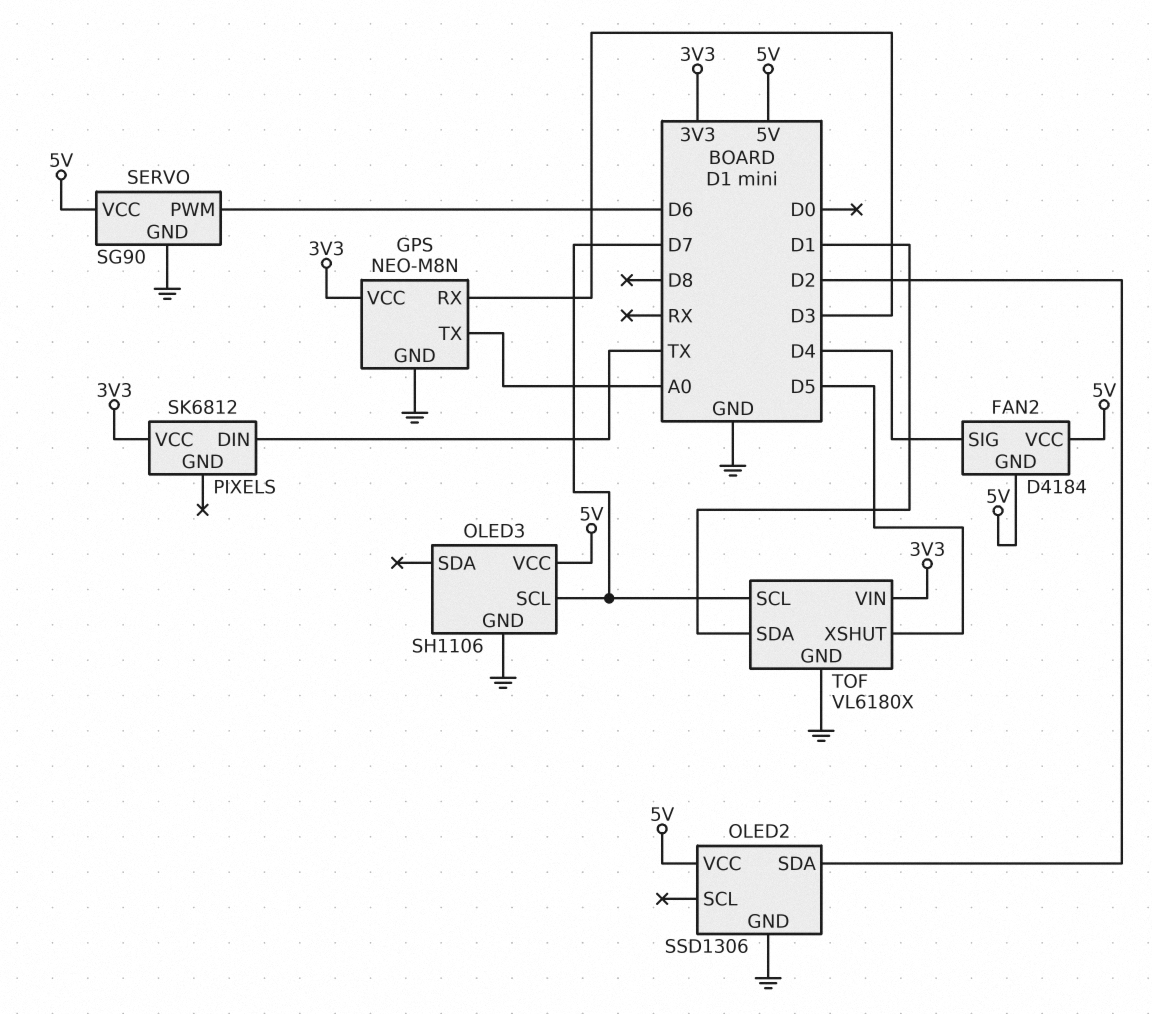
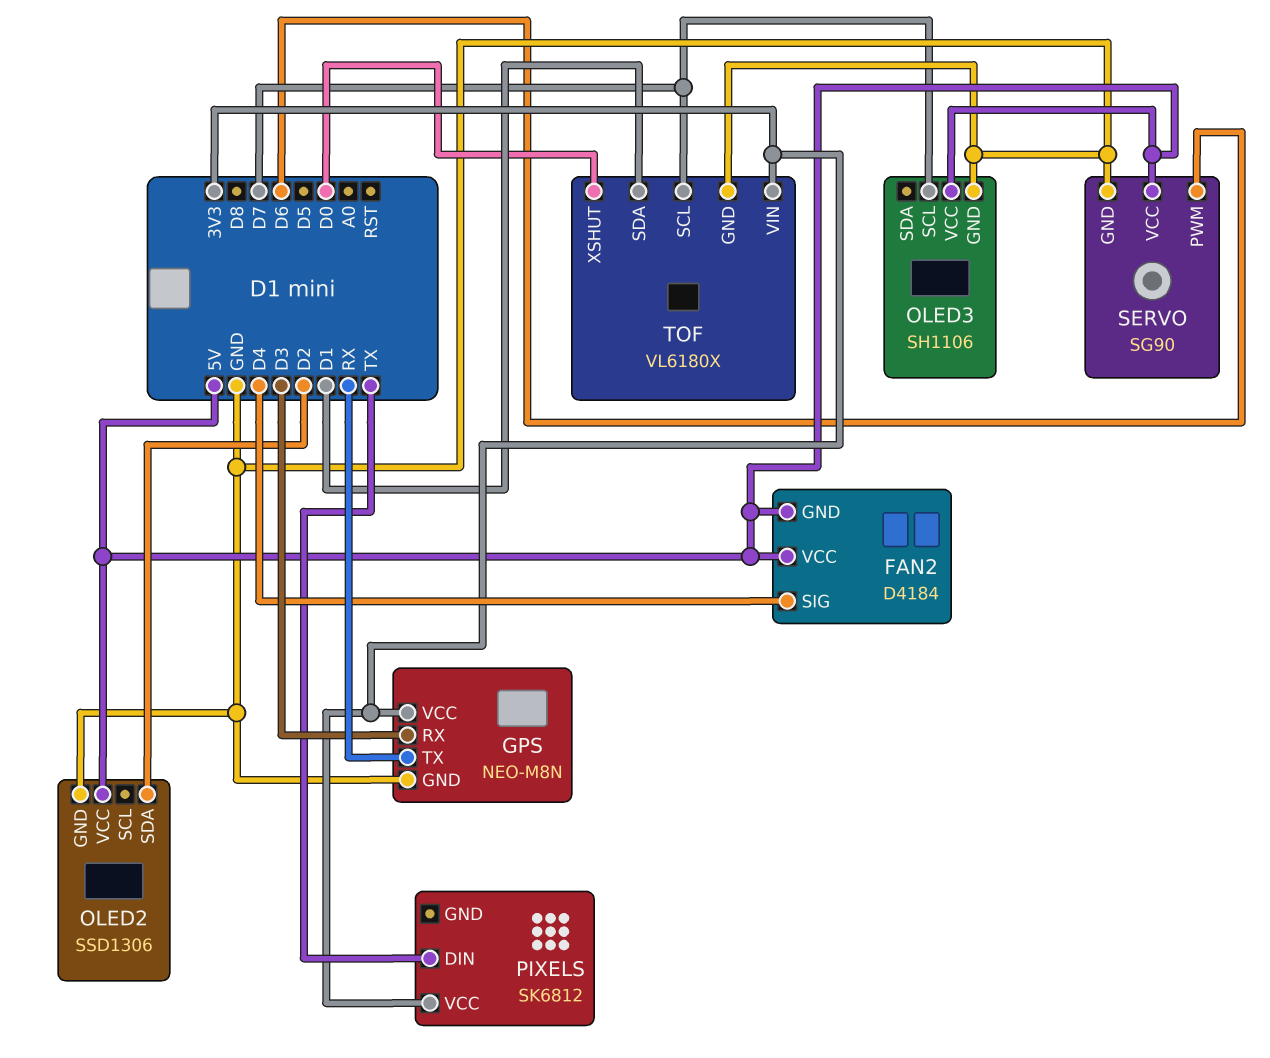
GPS pin TX: A0 -> RX
TOF pin XSHUT: D5 -> D0

